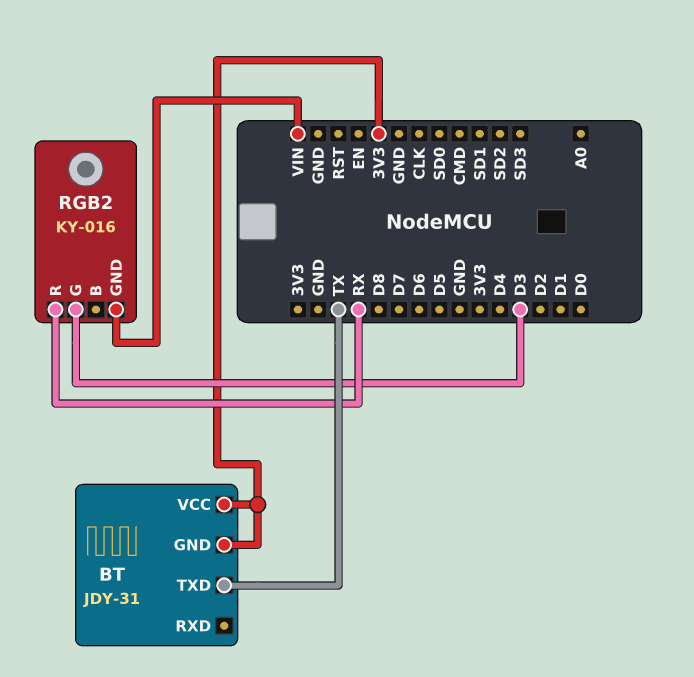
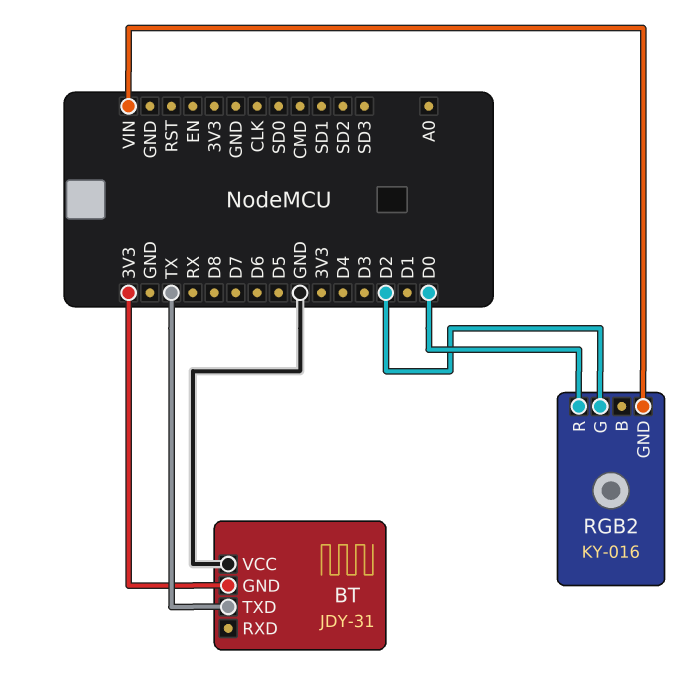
BT pin VCC: 3V3 -> GND
RGB2 pin G: D3 -> D2
RGB2 pin R: RX -> D0

